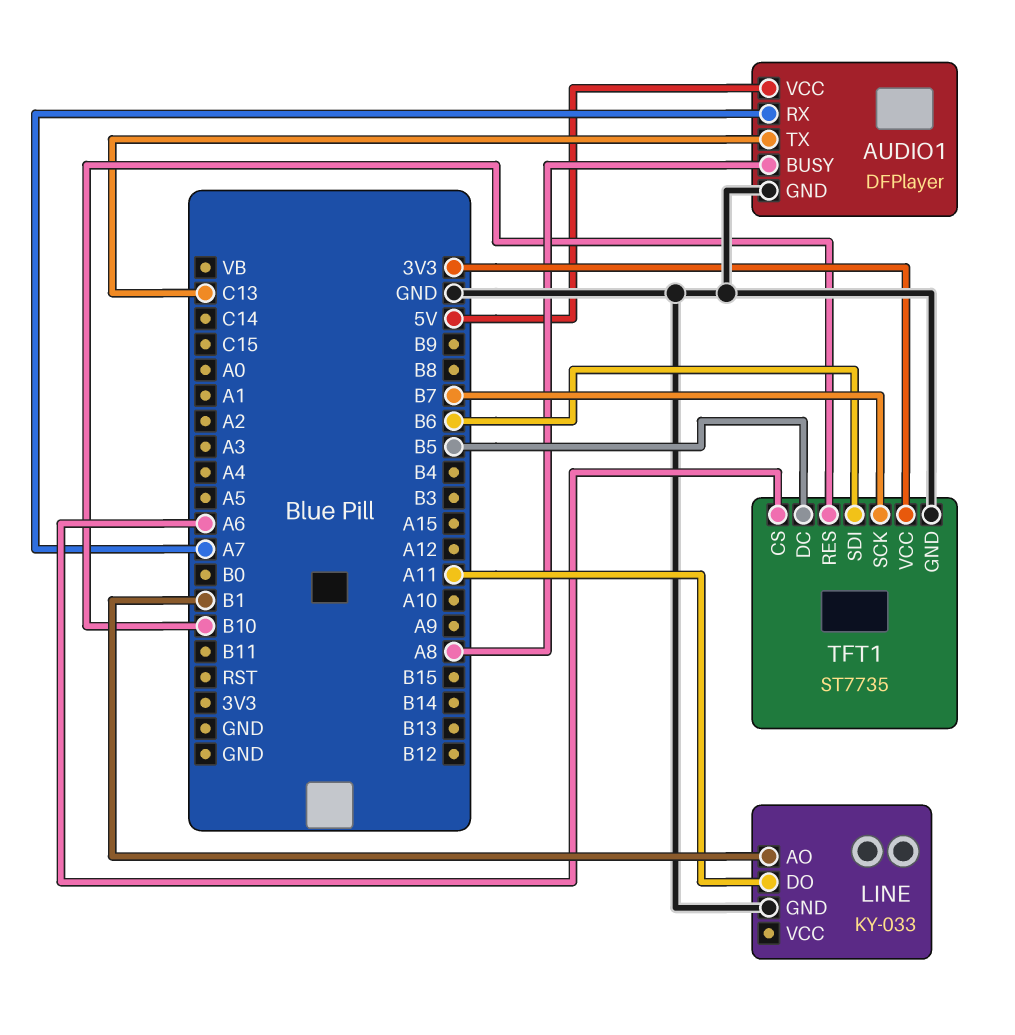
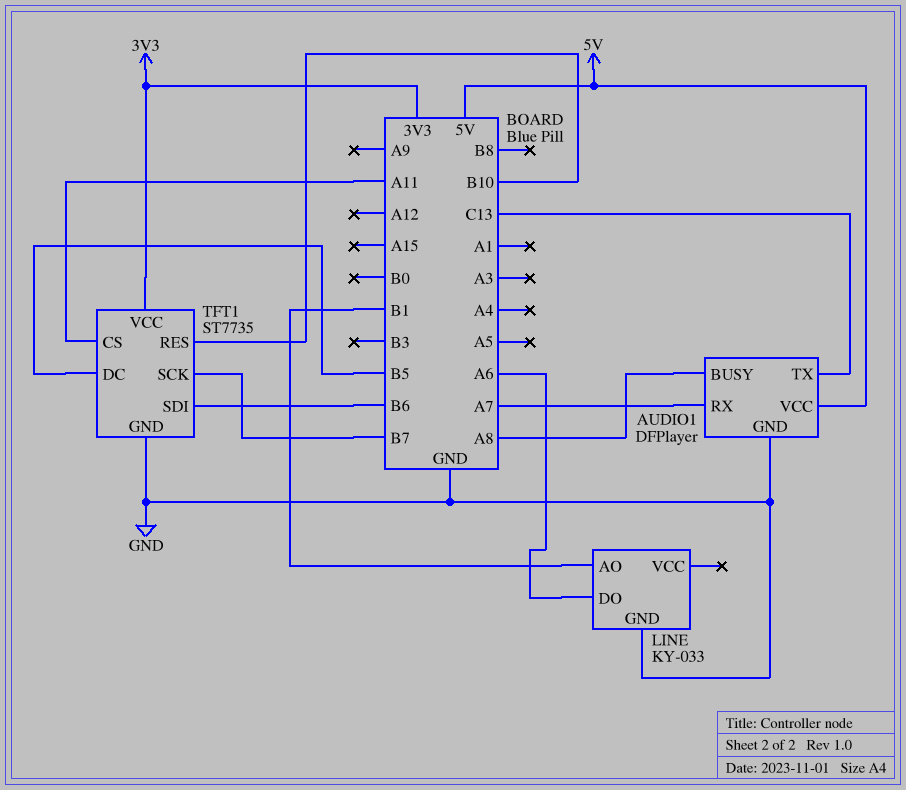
LINE pin DO: A11 -> A6
TFT1 pin CS: A6 -> A11

